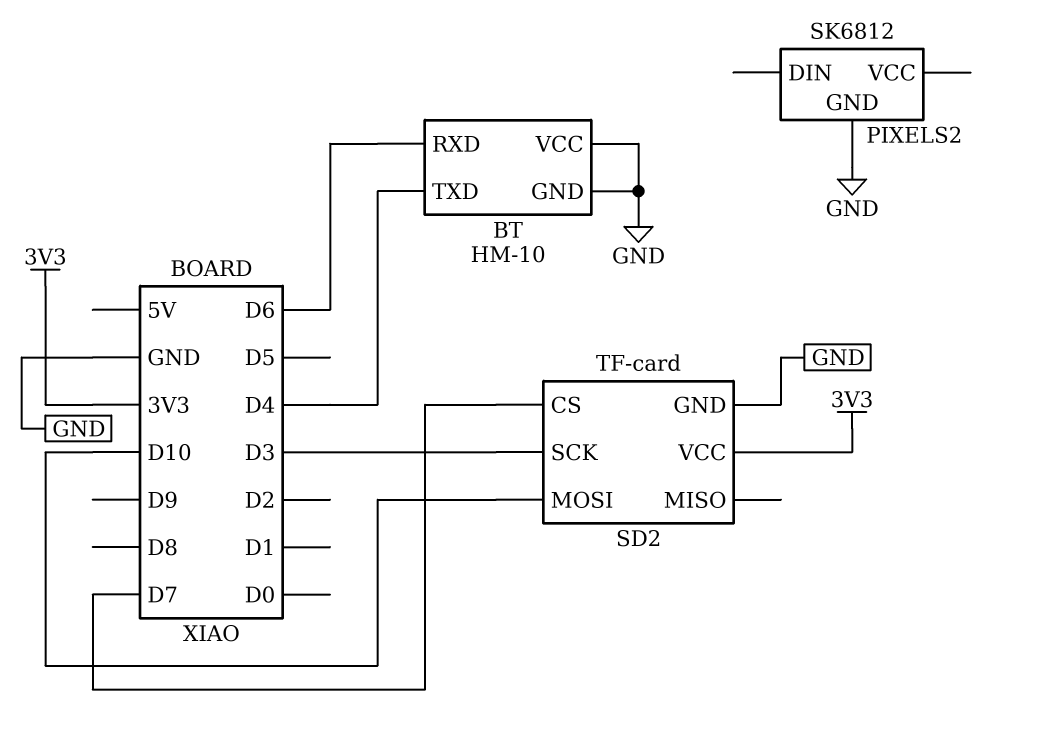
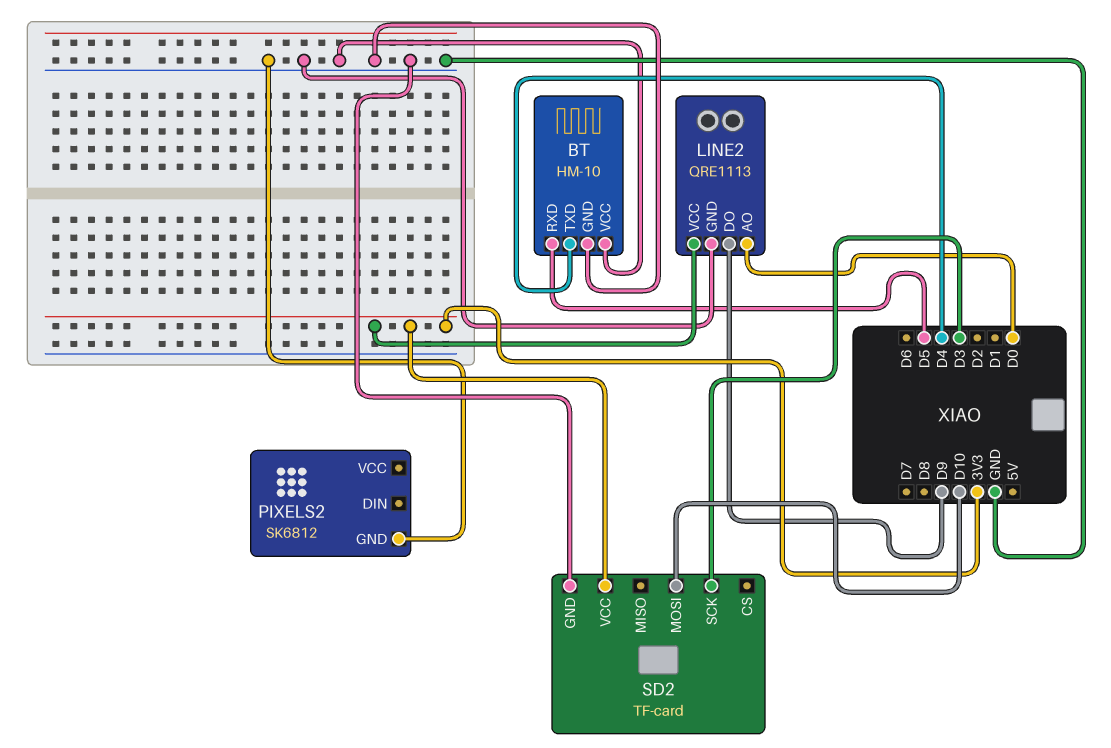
BT pin RXD: D6 -> D5
LINE2: none -> QRE1113
LINE2 pin AO: none -> D0
LINE2 pin DO: none -> D9
LINE2 pin GND: none -> GND
LINE2 pin VCC: none -> 3V3
SD2 pin CS: D7 -> none

